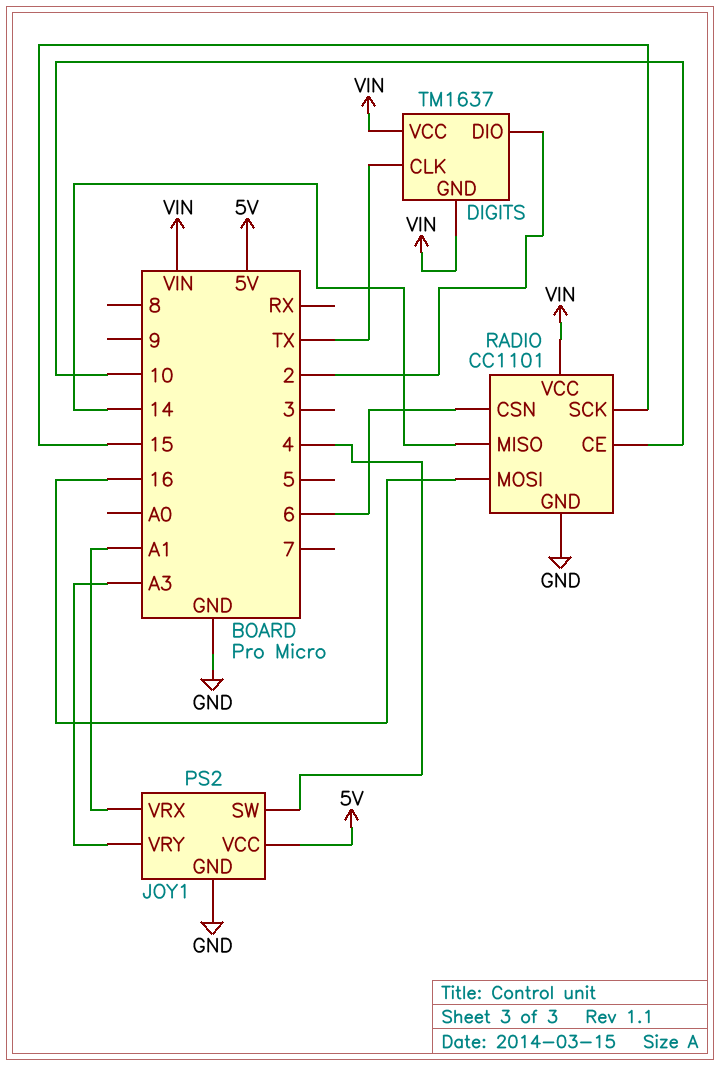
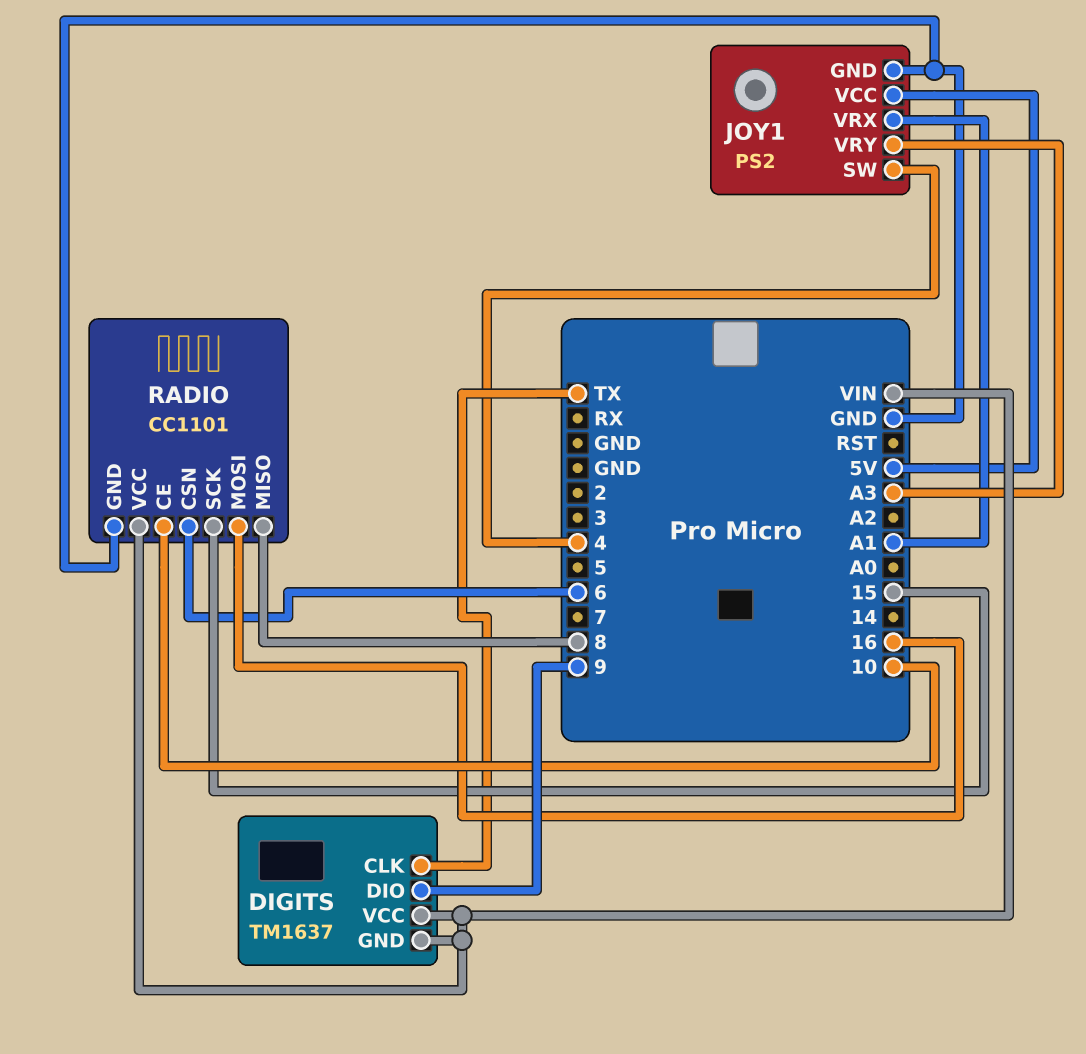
DIGITS pin DIO: 2 -> 9
RADIO pin MISO: 14 -> 8

